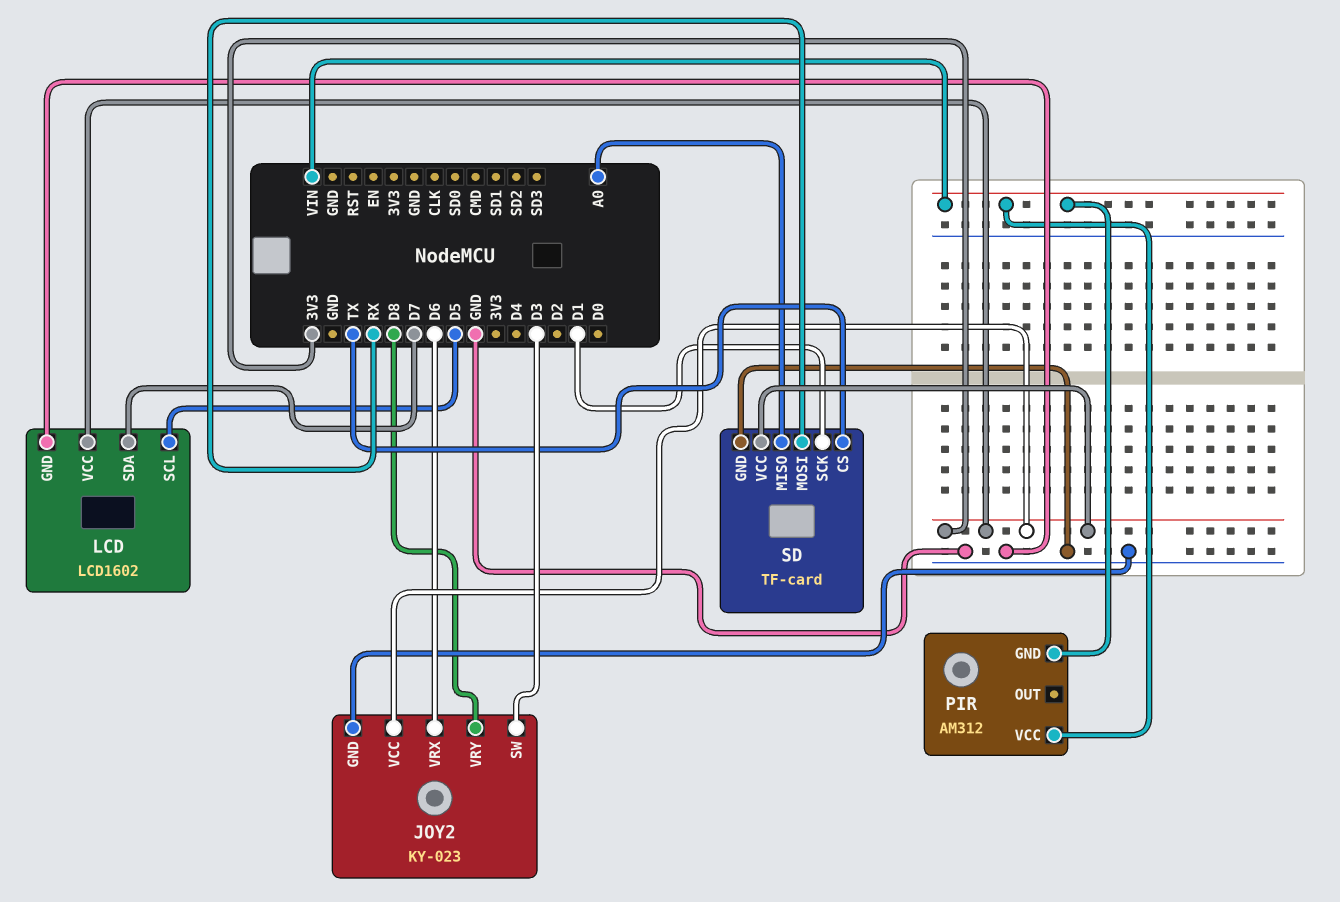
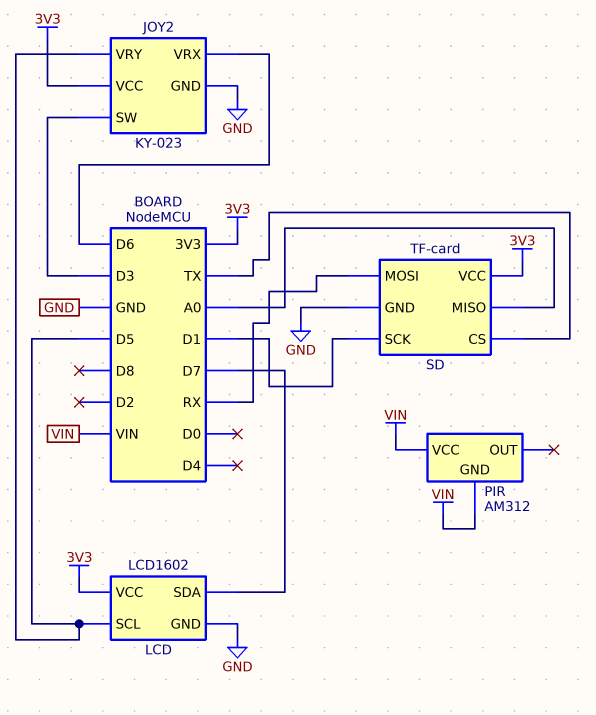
JOY2 pin VRY: D8 -> D5

